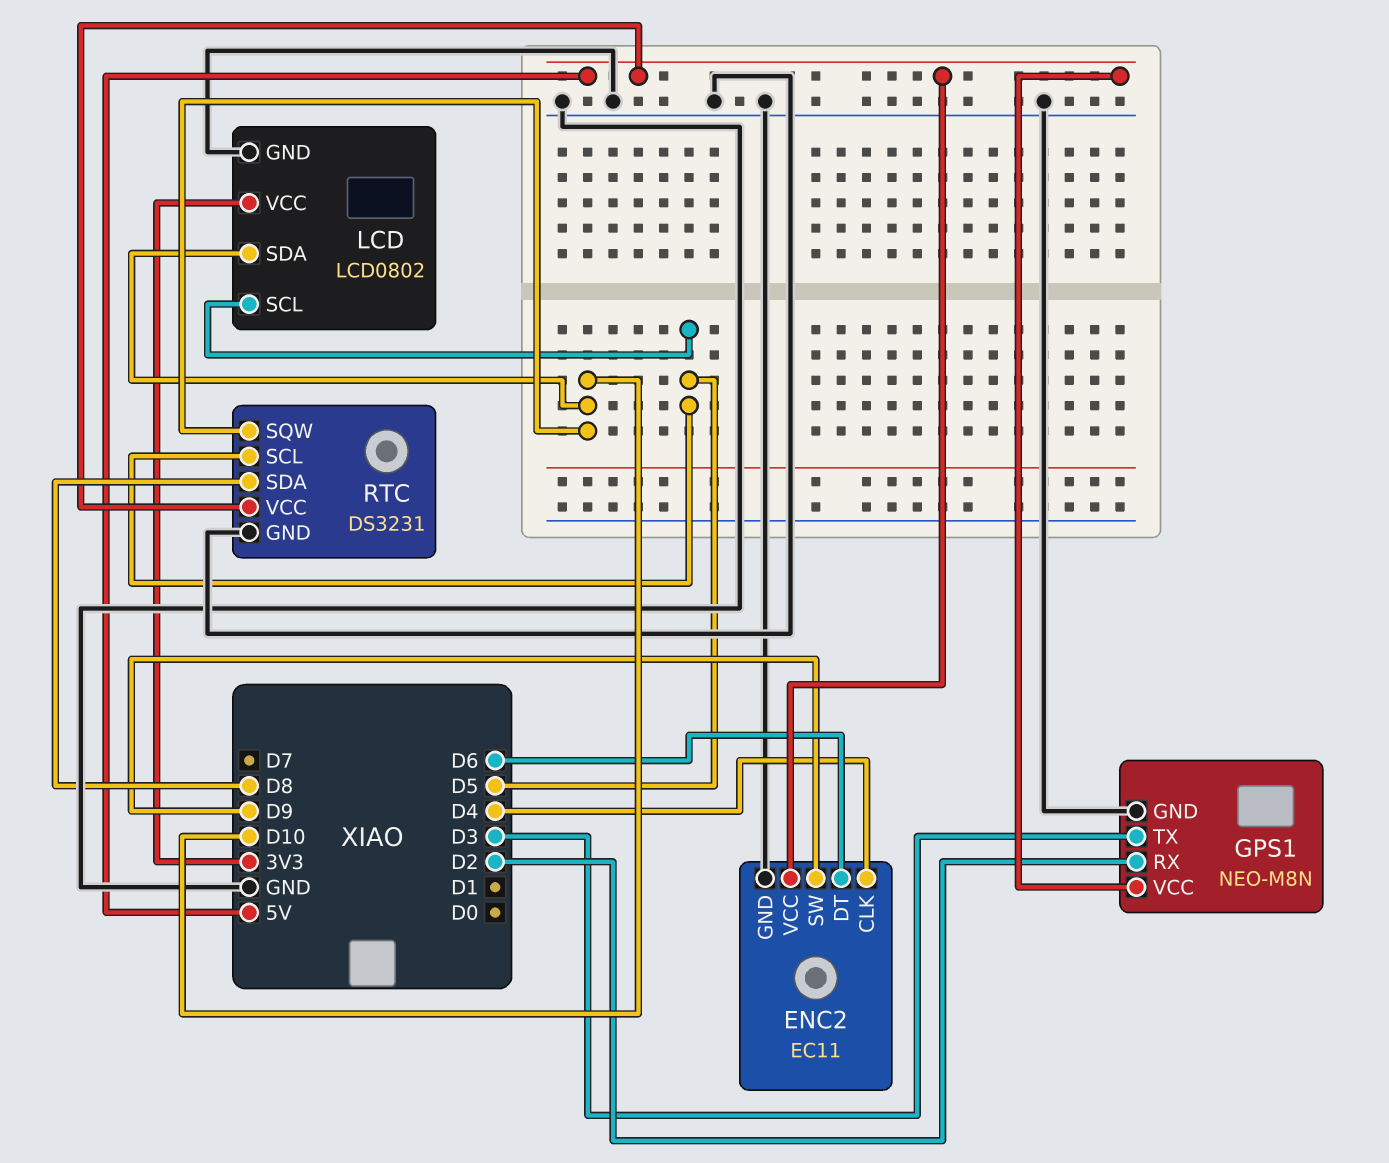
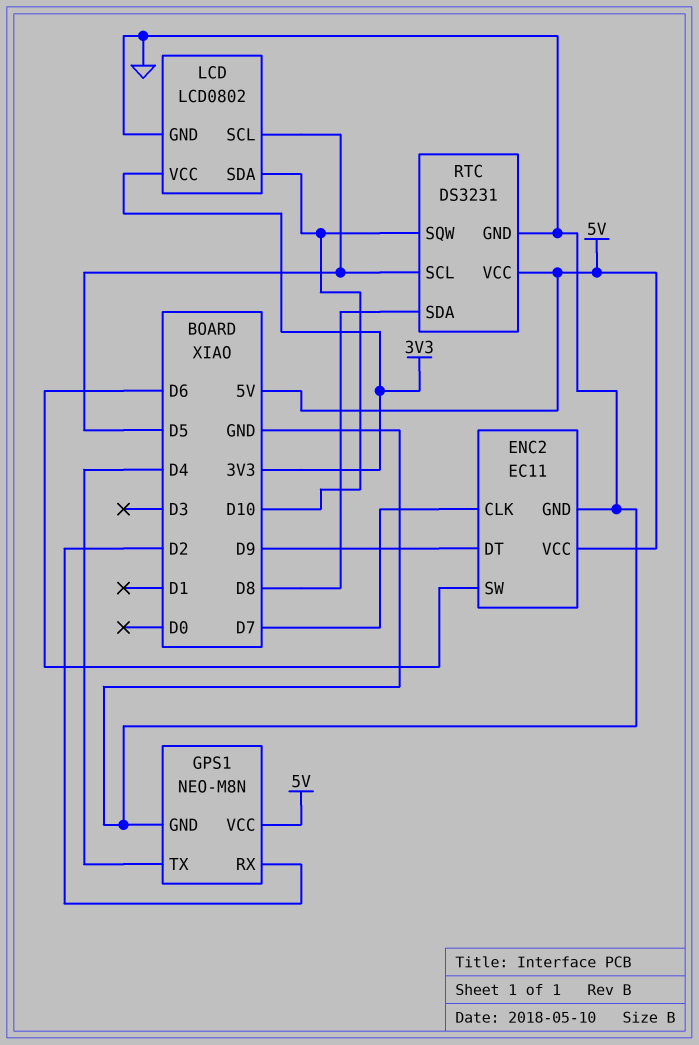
ENC2 pin CLK: D4 -> D7
ENC2 pin DT: D6 -> D9
ENC2 pin SW: D9 -> D6
GPS1 pin TX: D3 -> D4

